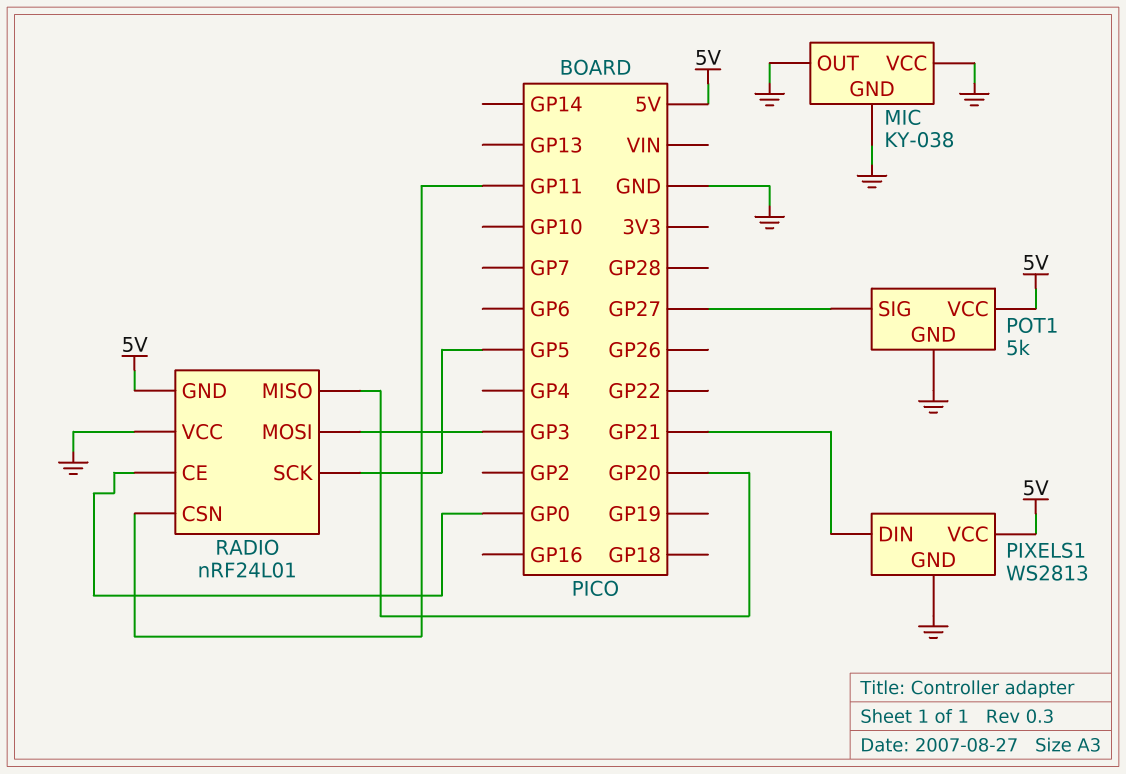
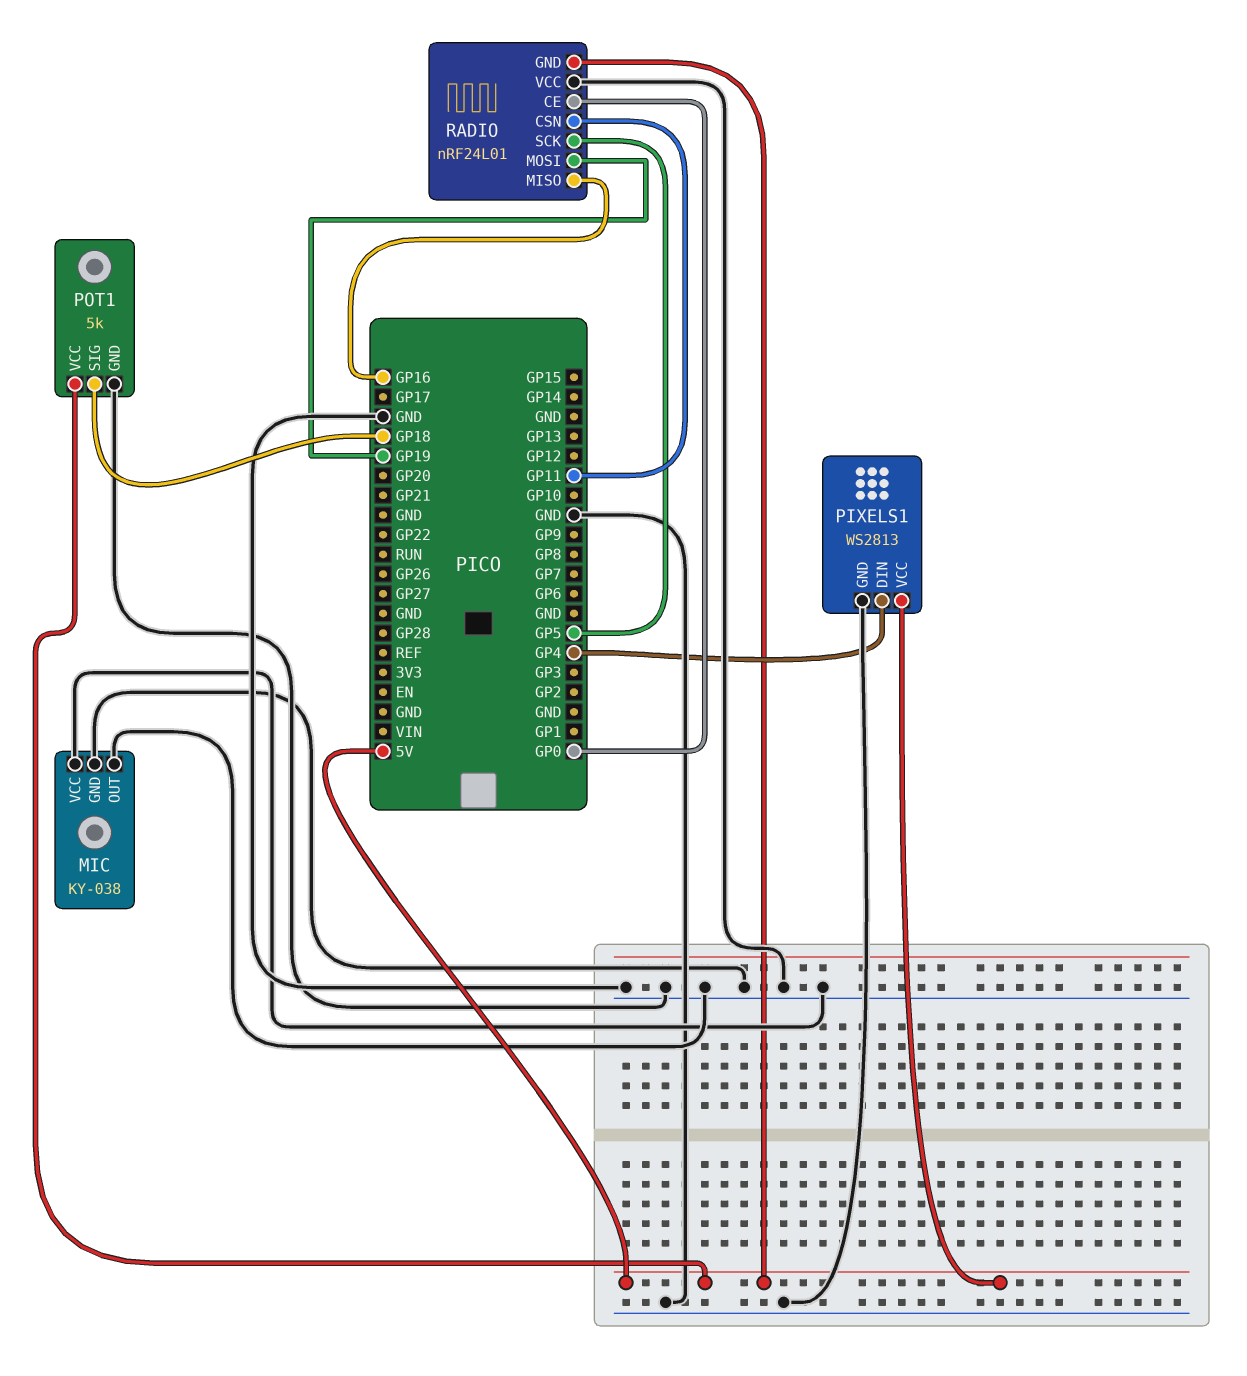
PIXELS1 pin DIN: GP21 -> GP4
POT1 pin SIG: GP27 -> GP18
RADIO pin MISO: GP20 -> GP16
RADIO pin MOSI: GP3 -> GP19

